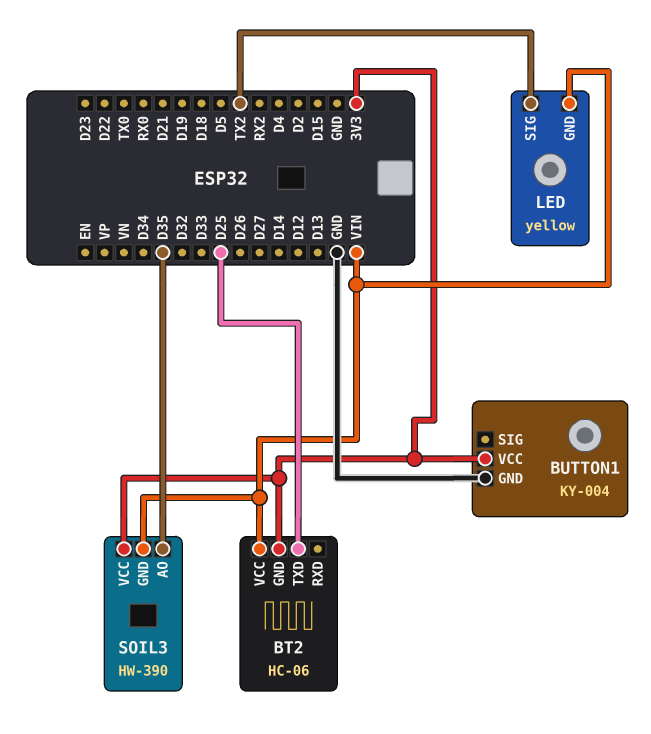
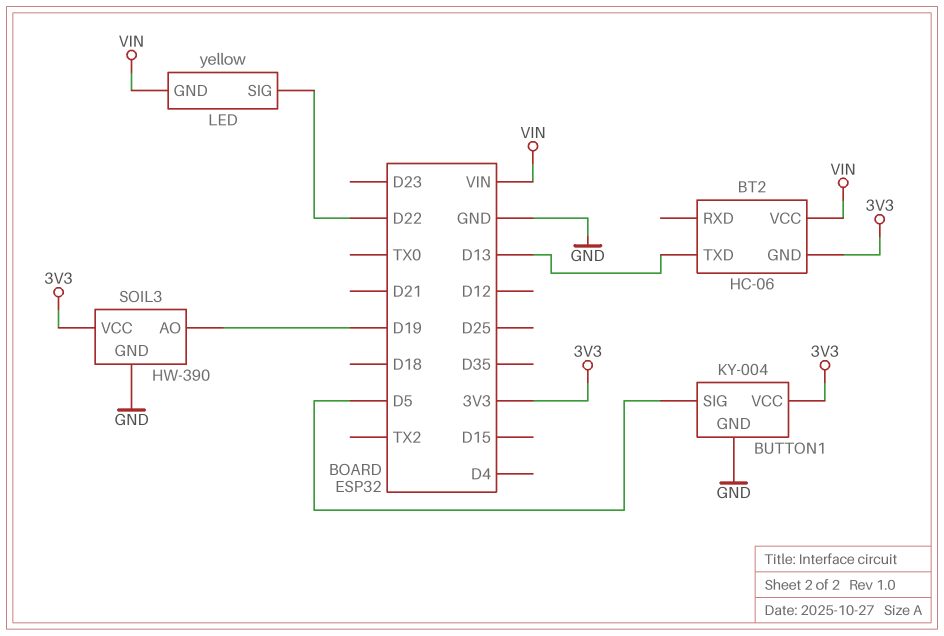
BT2 pin TXD: D25 -> D13
BUTTON1 pin SIG: none -> D5
LED pin SIG: TX2 -> D22
SOIL3 pin AO: D35 -> D19
SOIL3 pin GND: VIN -> GND

